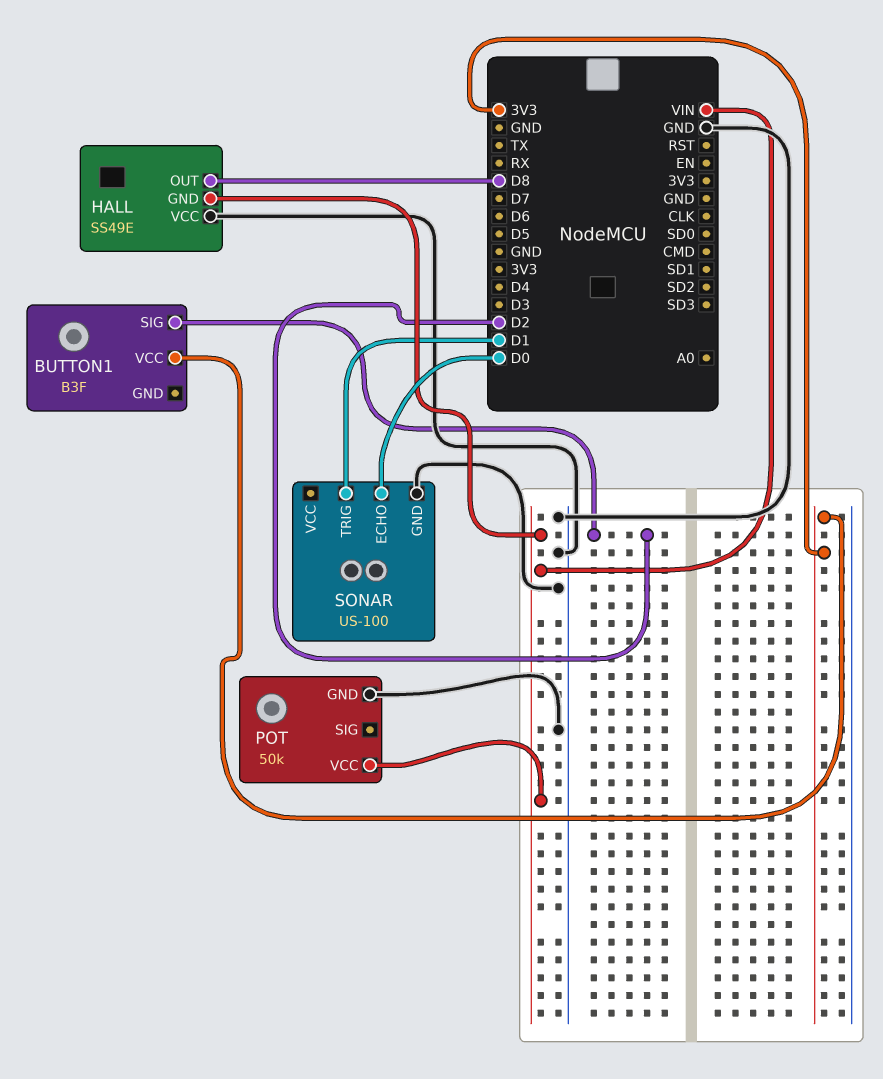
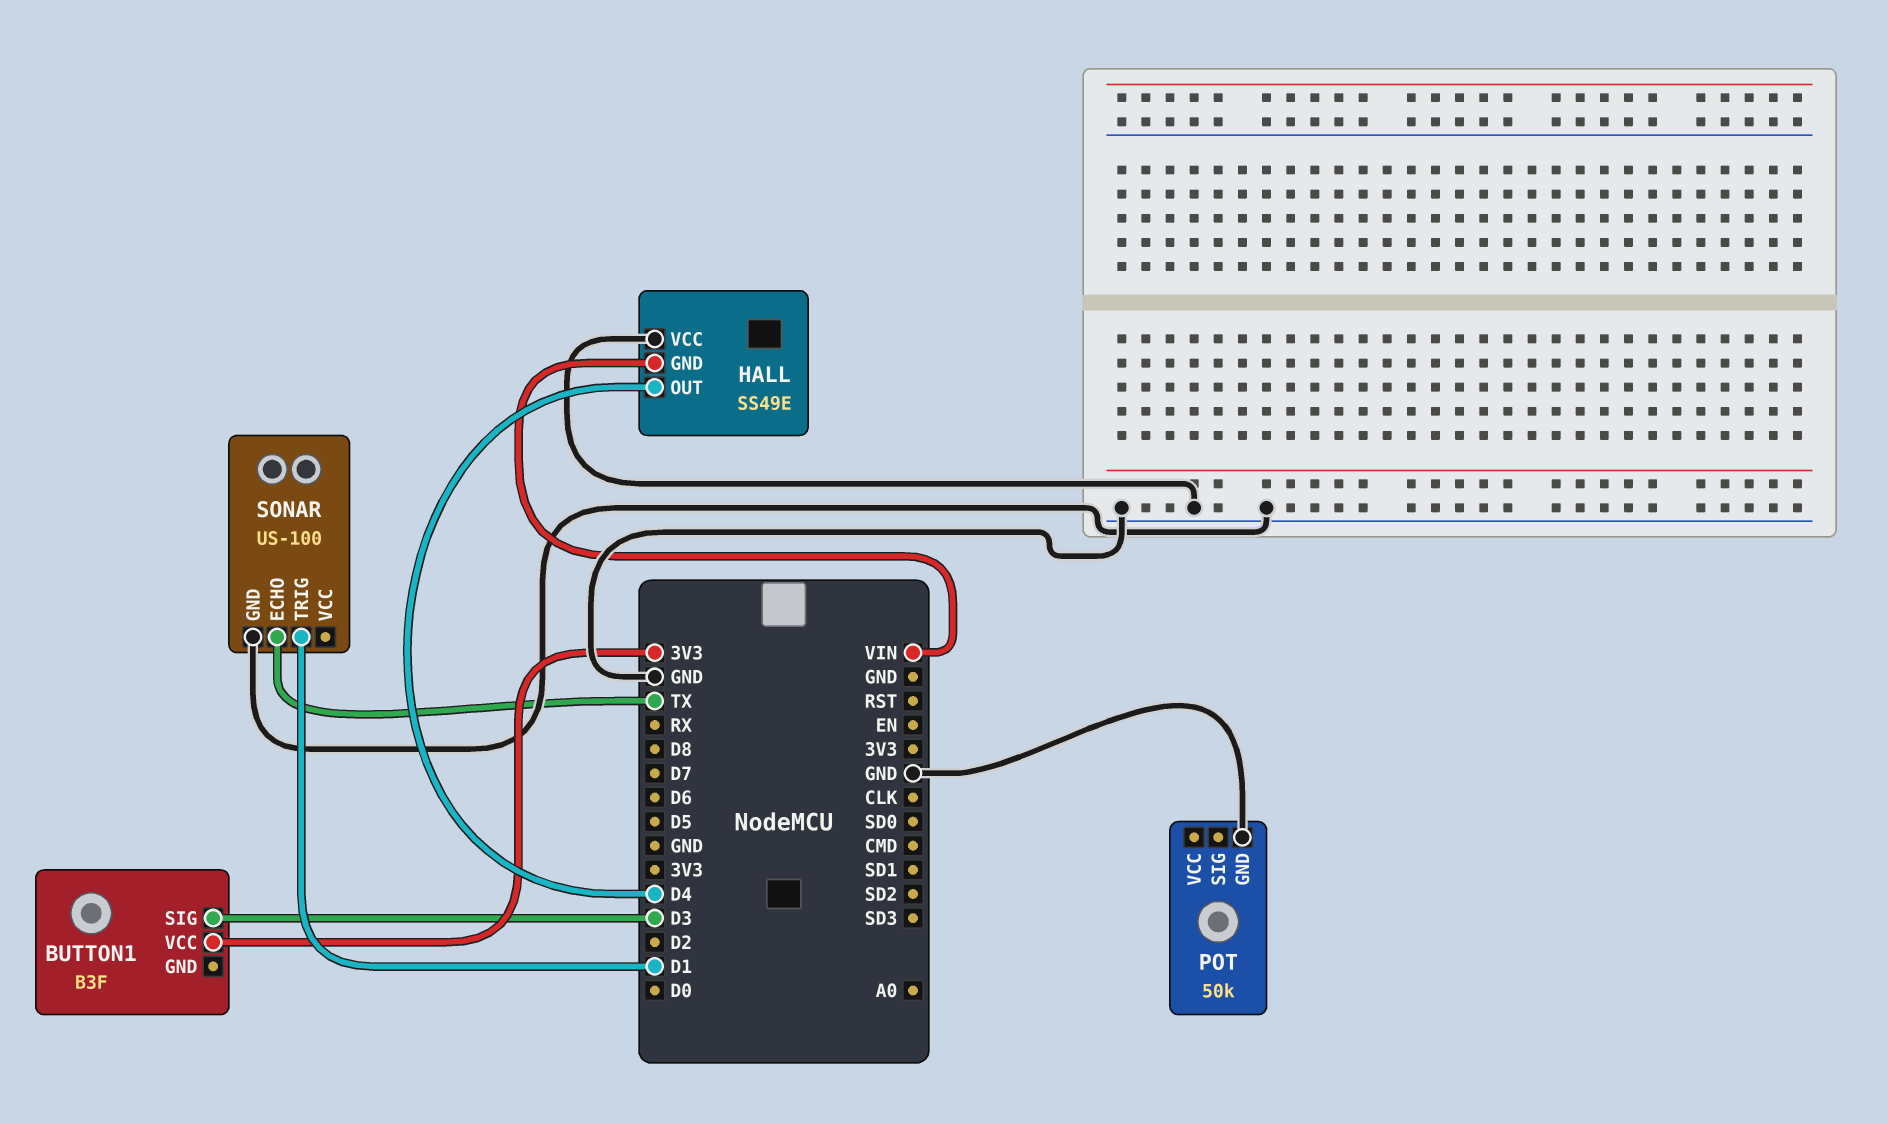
BUTTON1 pin SIG: D2 -> D3
HALL pin OUT: D8 -> D4
POT pin VCC: VIN -> none
SONAR pin ECHO: D0 -> TX

